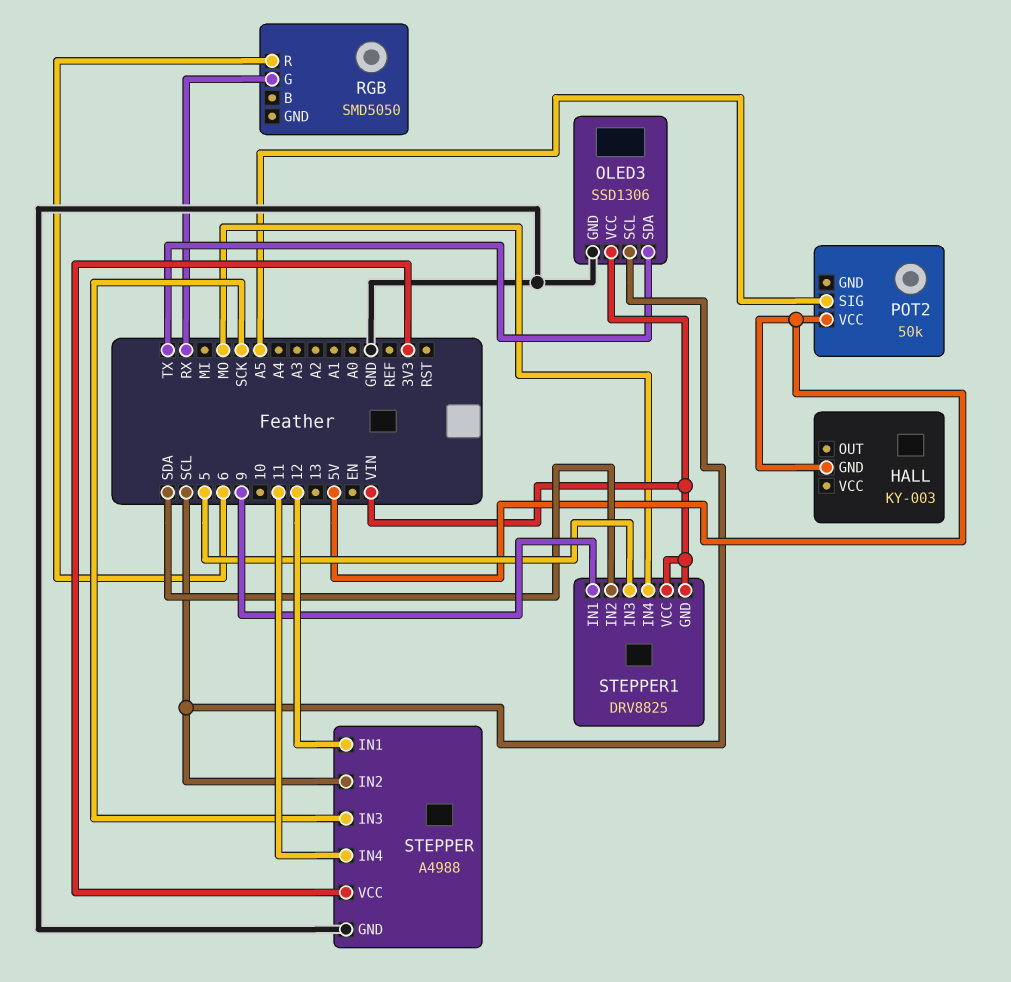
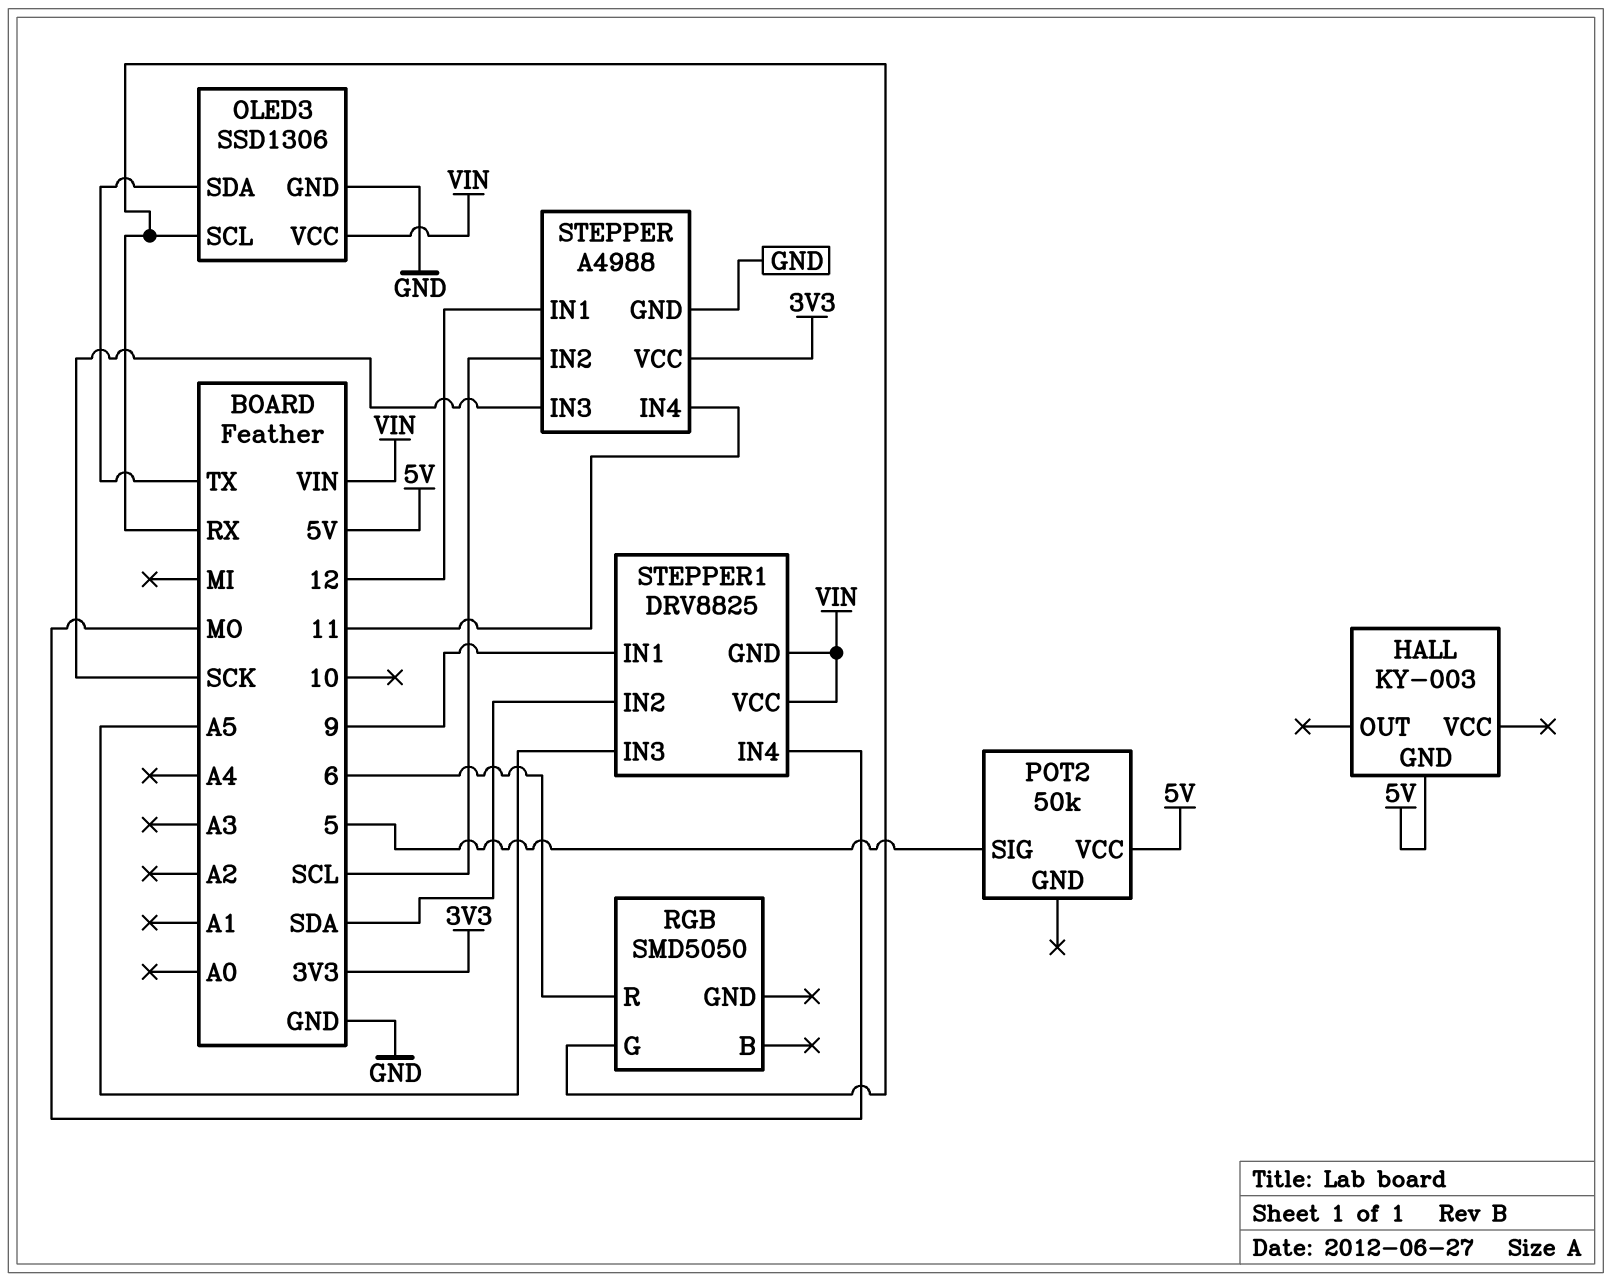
OLED3 pin SCL: SCL -> RX
POT2 pin SIG: A5 -> 5
STEPPER1 pin IN3: 5 -> A5

